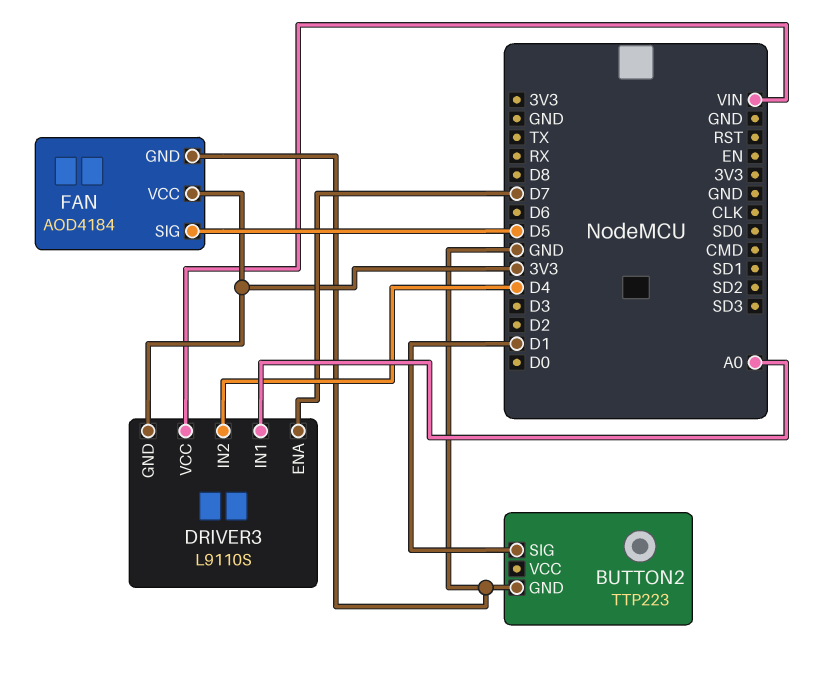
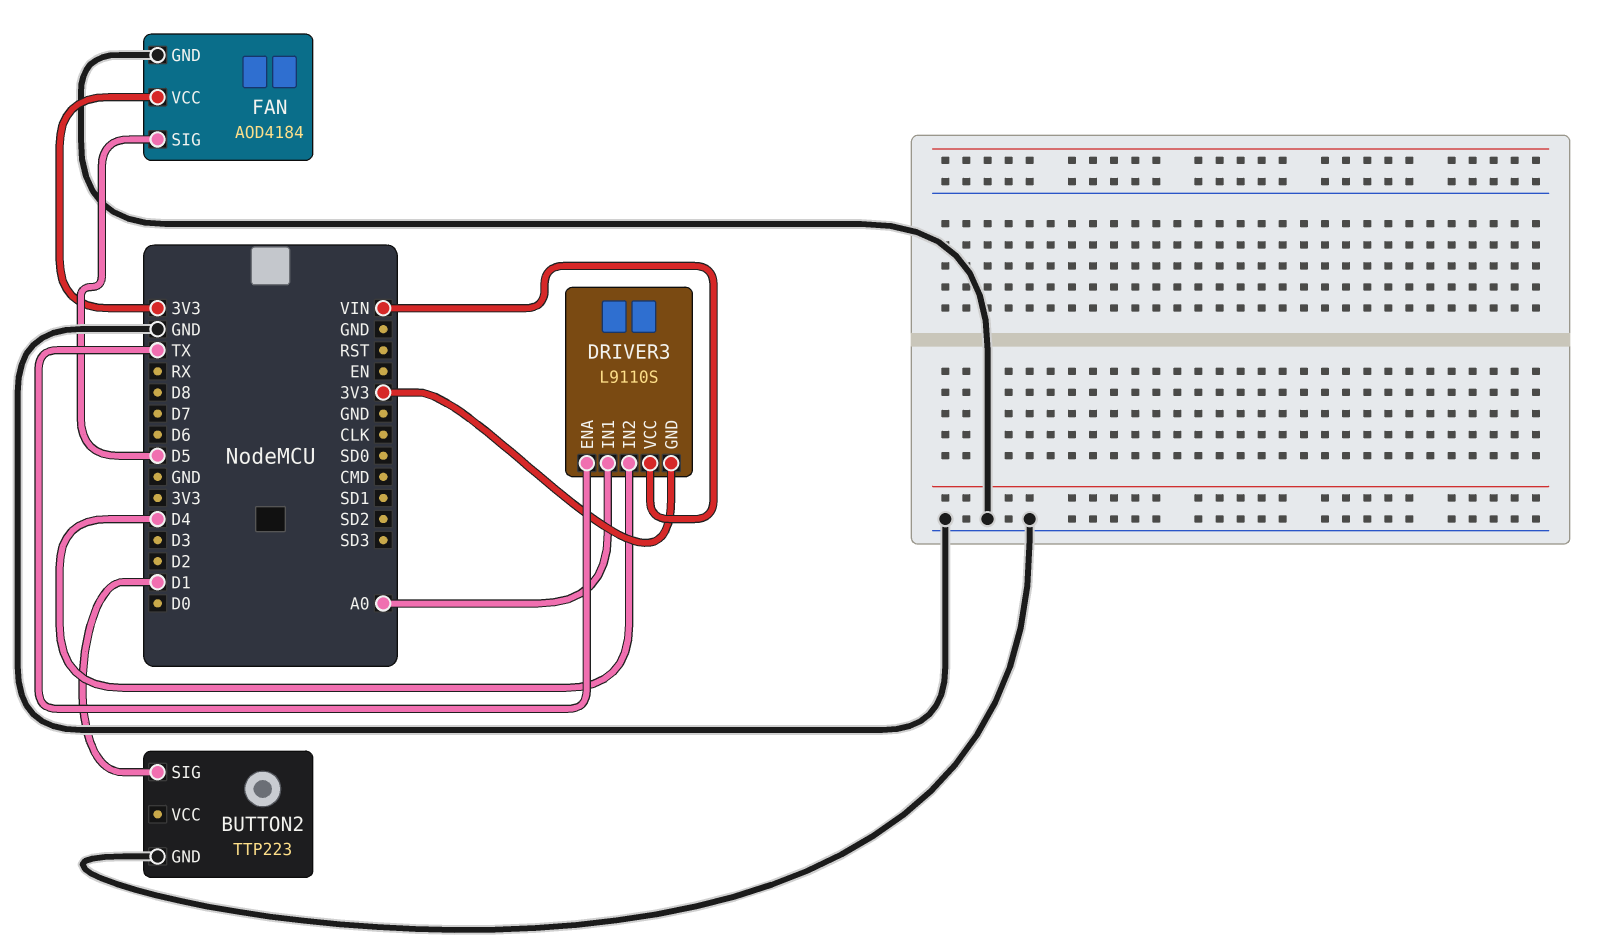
DRIVER3 pin ENA: D7 -> TX

